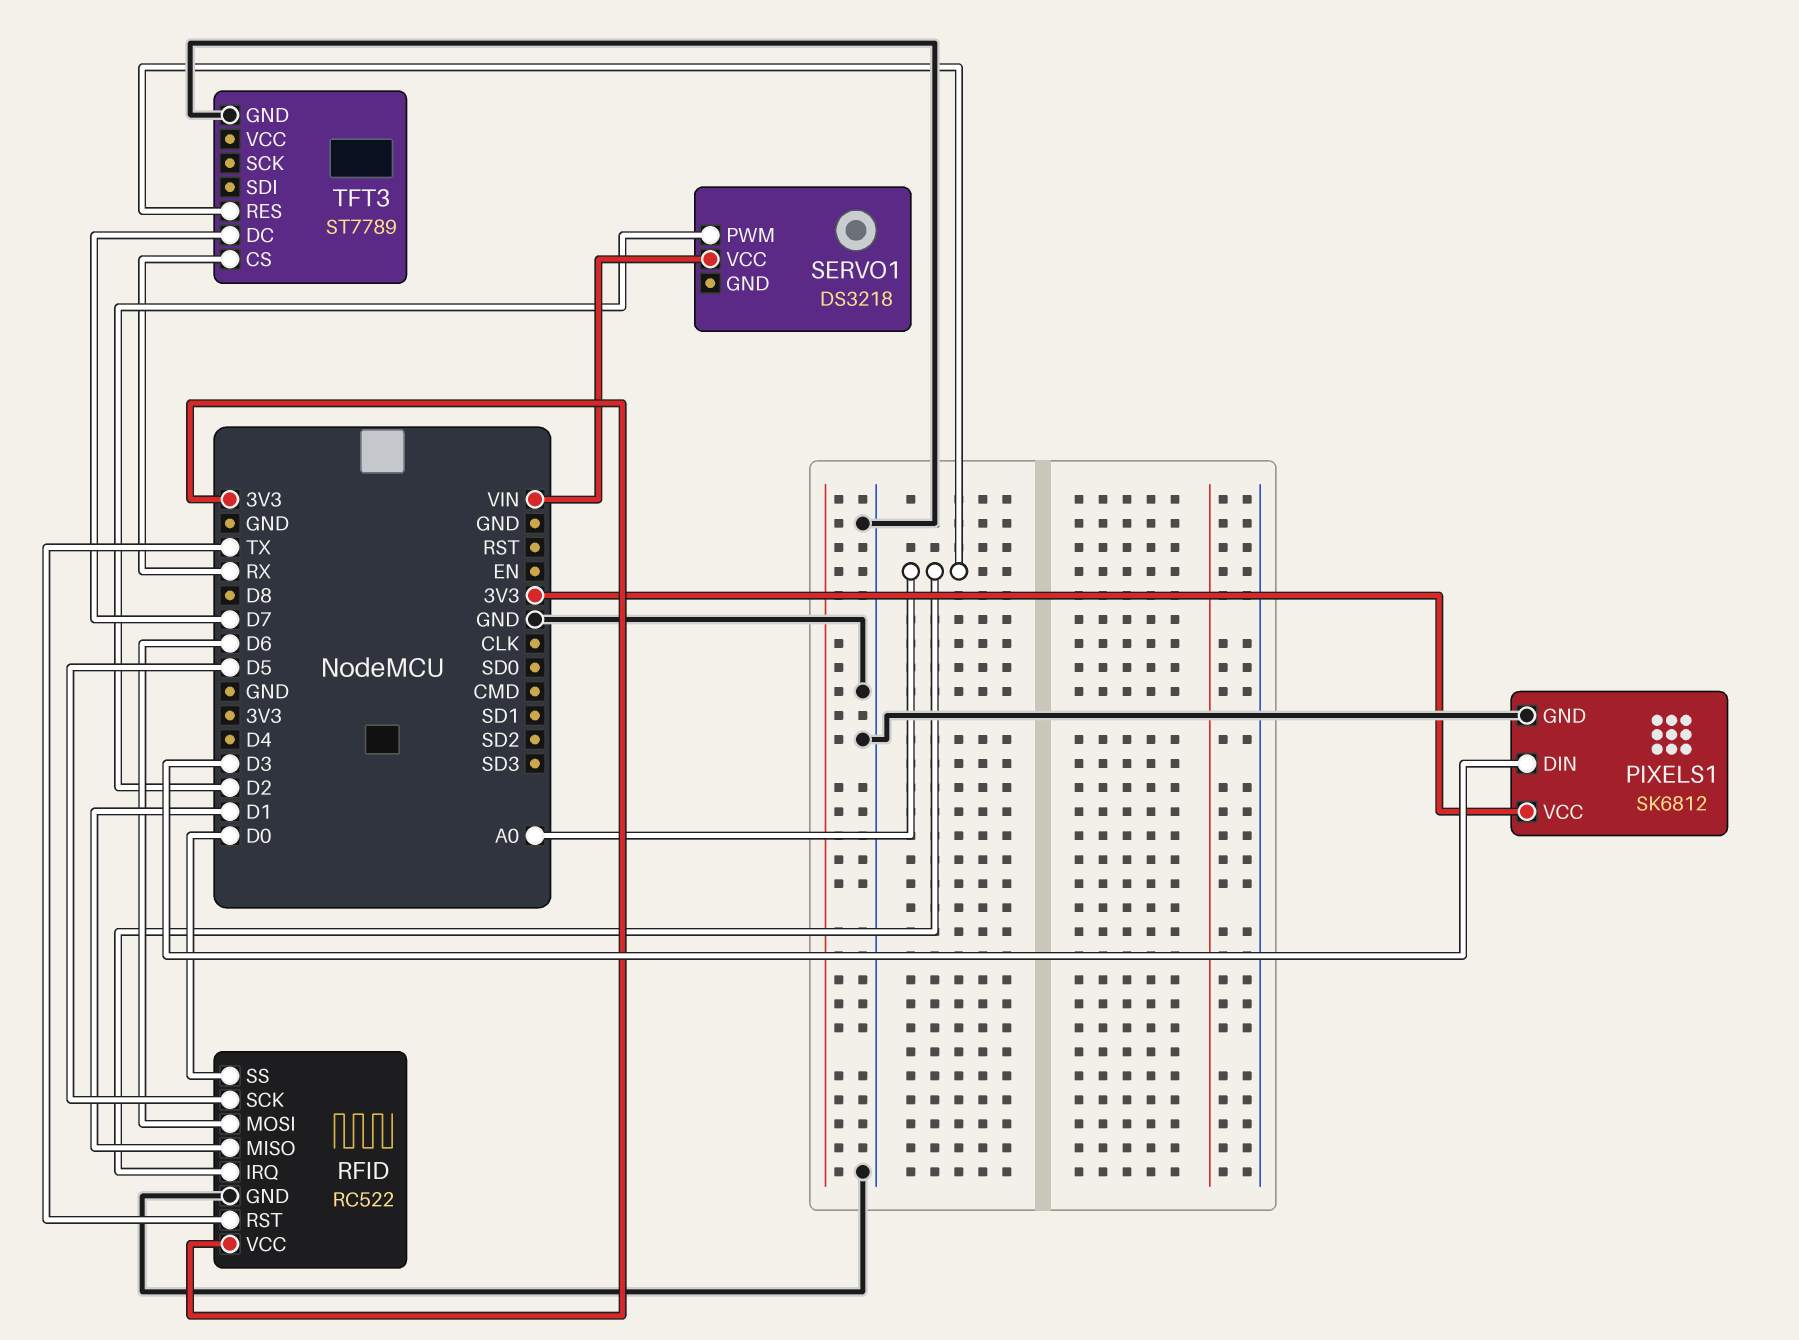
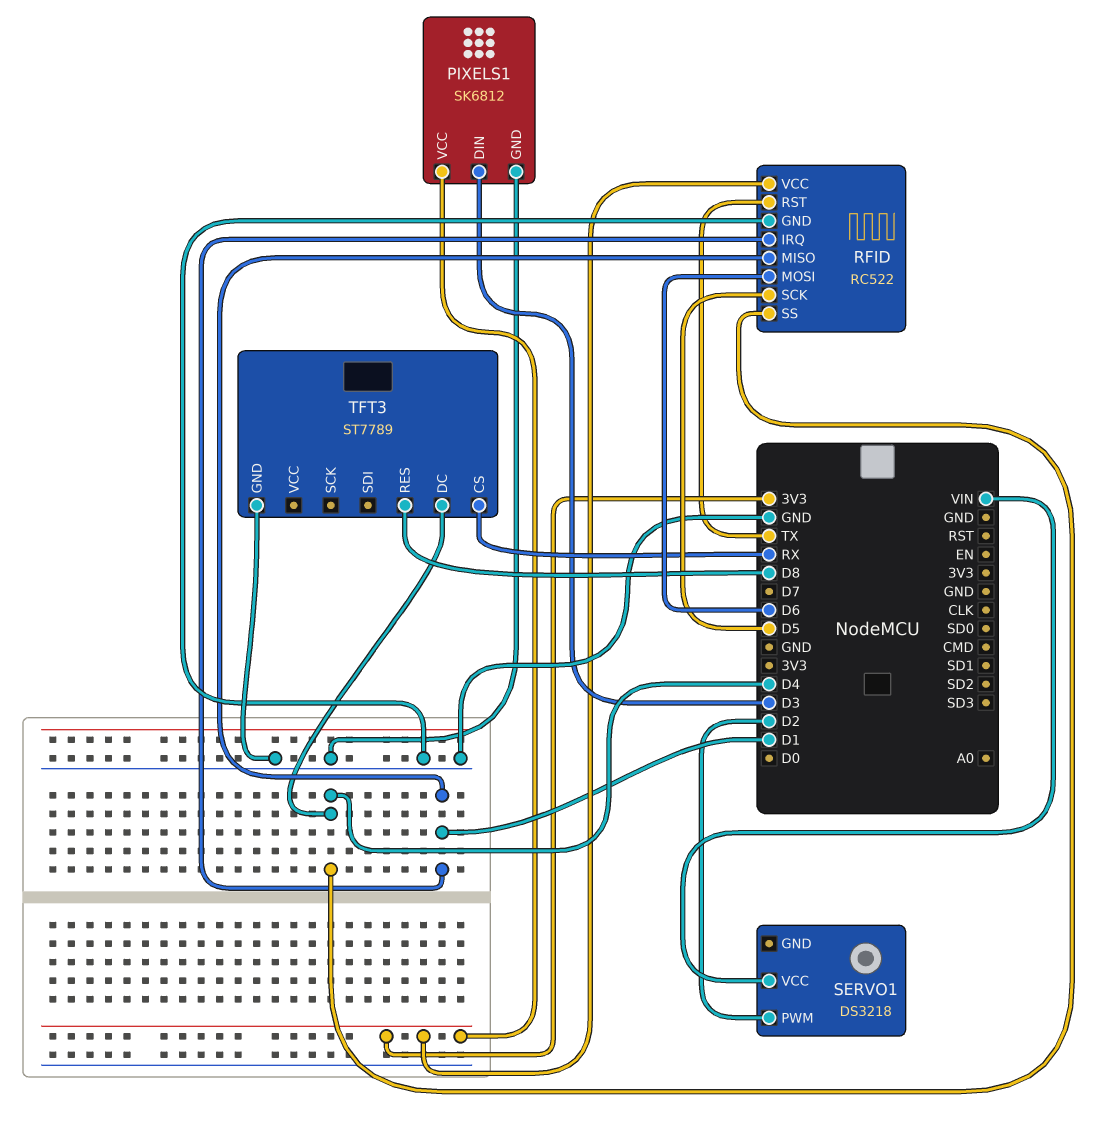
RFID pin IRQ: A0 -> D1
RFID pin SS: D0 -> D4
TFT3 pin DC: D7 -> D4
TFT3 pin RES: A0 -> D8

